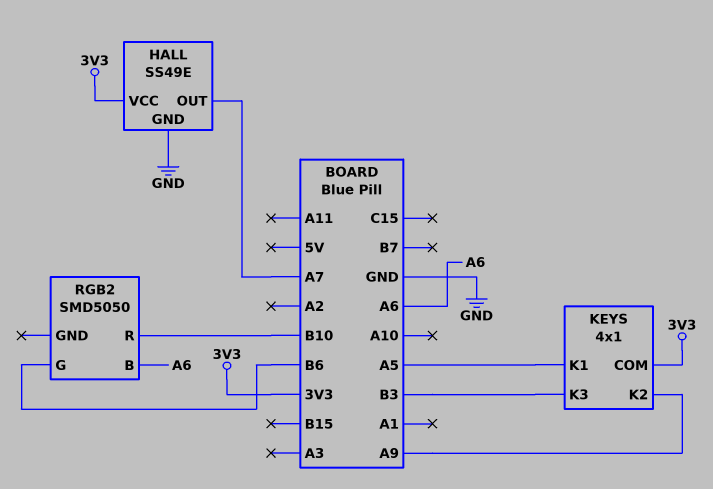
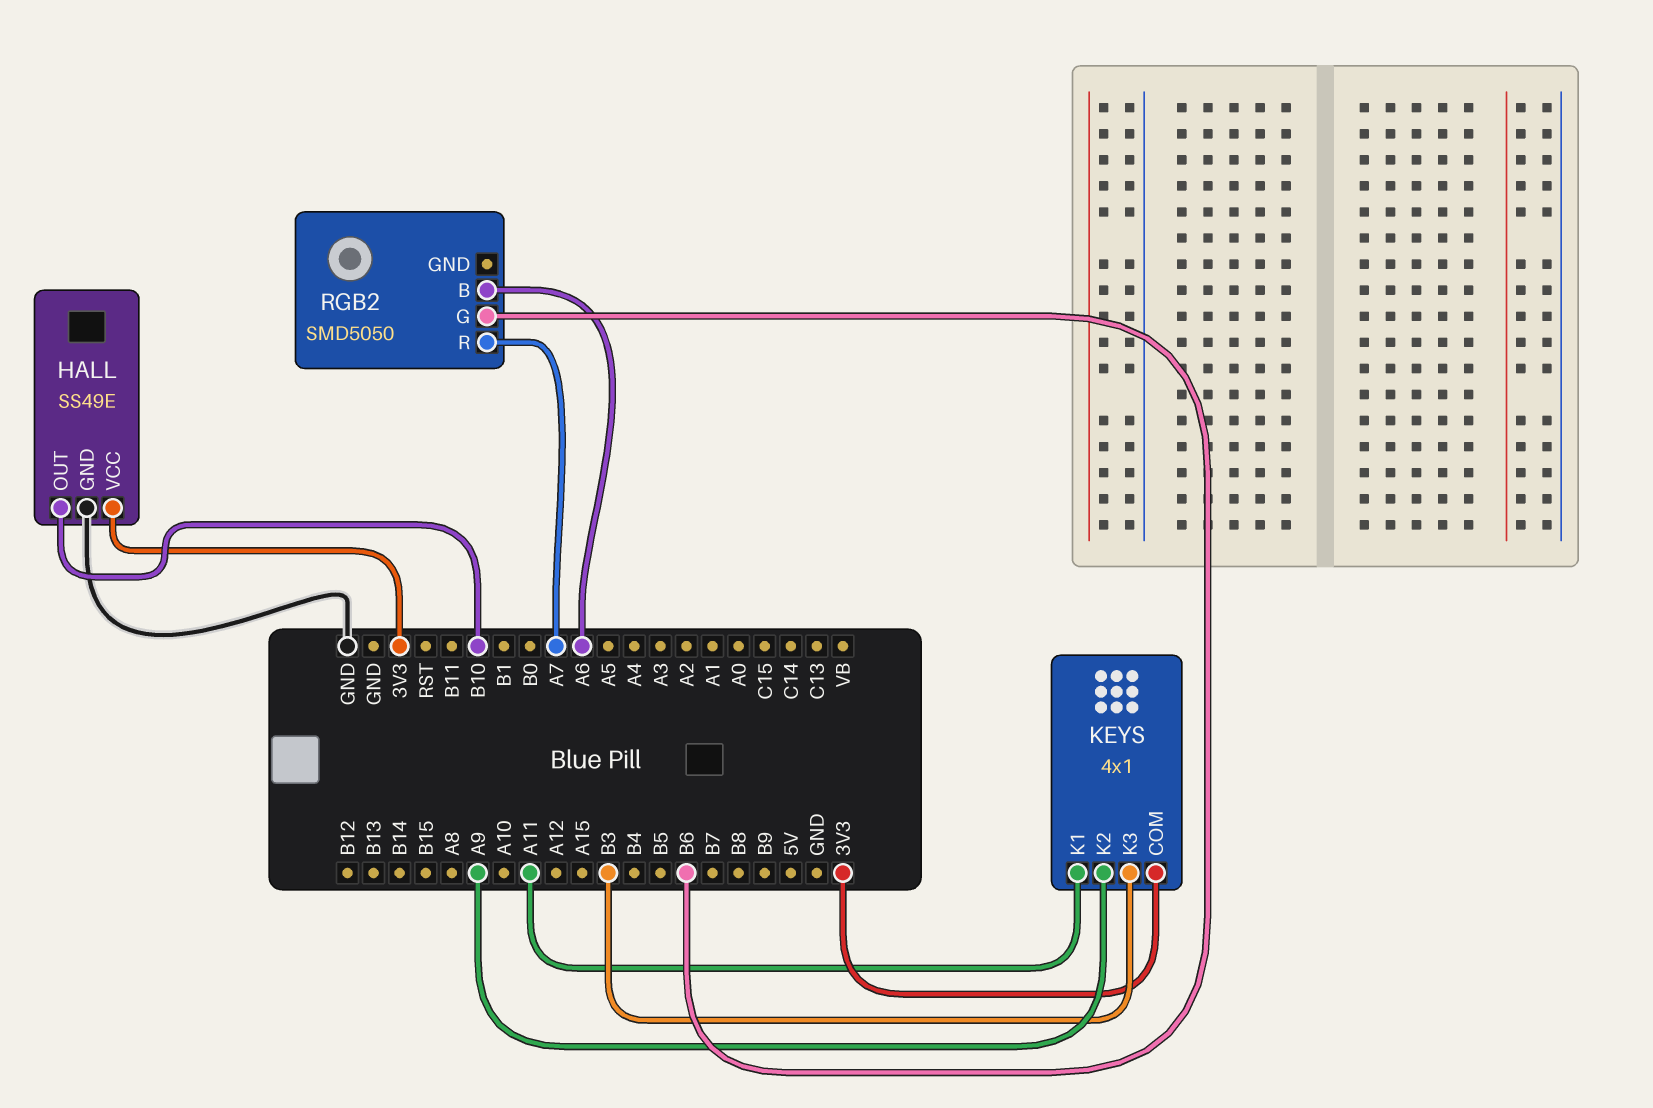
HALL pin OUT: A7 -> B10
KEYS pin K1: A5 -> A11
RGB2 pin R: B10 -> A7

